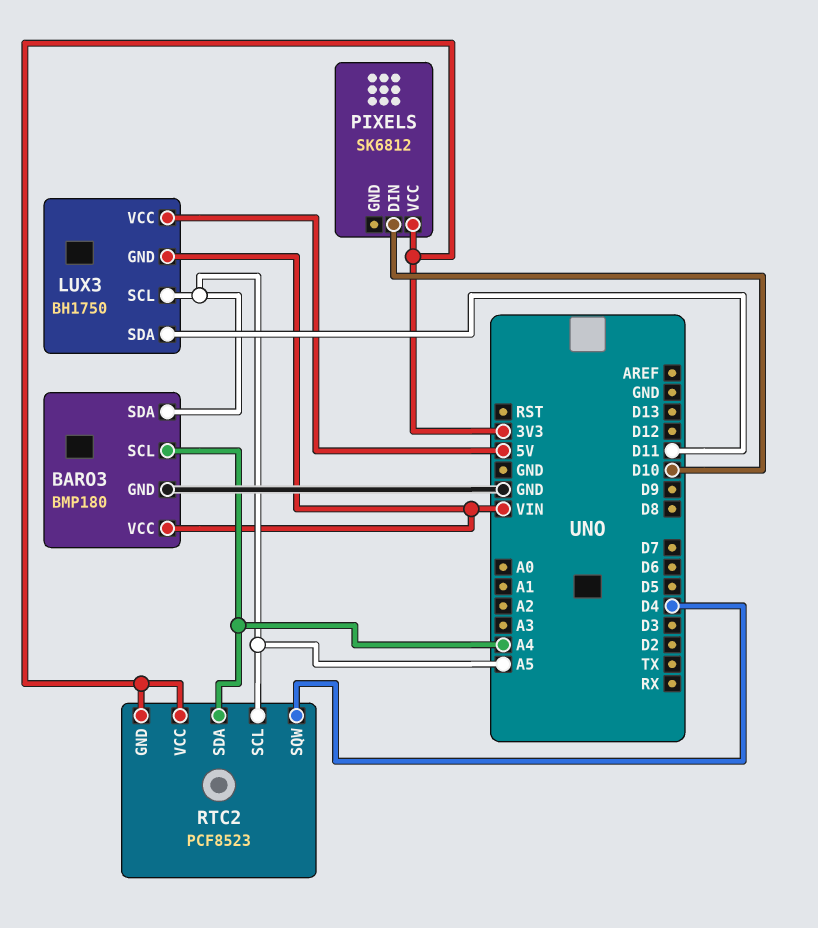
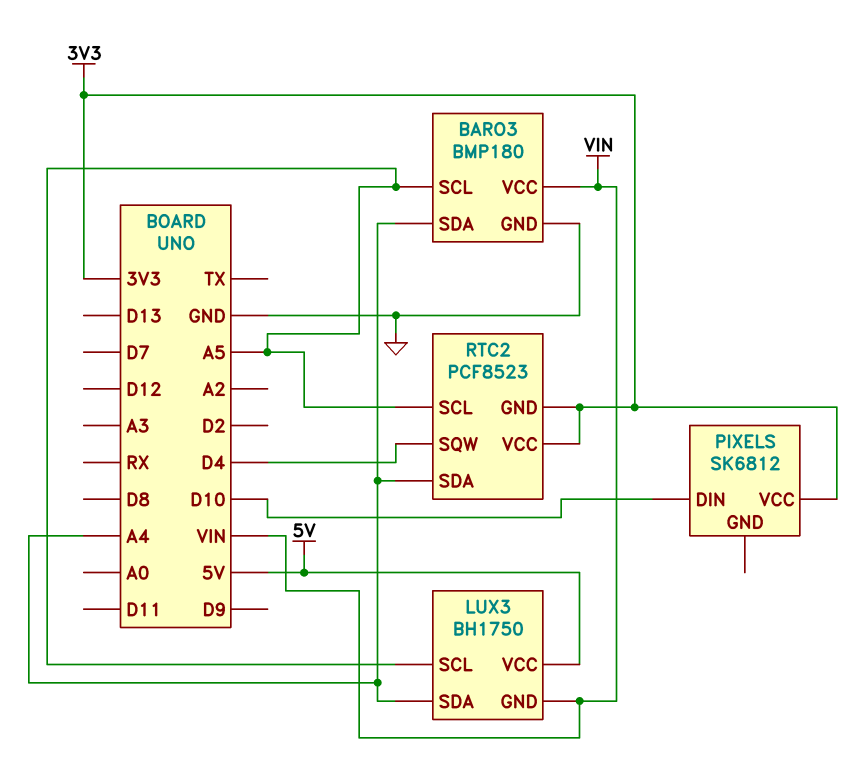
BARO3 pin SCL: A4 -> A5
BARO3 pin SDA: A5 -> A4
LUX3 pin SDA: D11 -> A4

